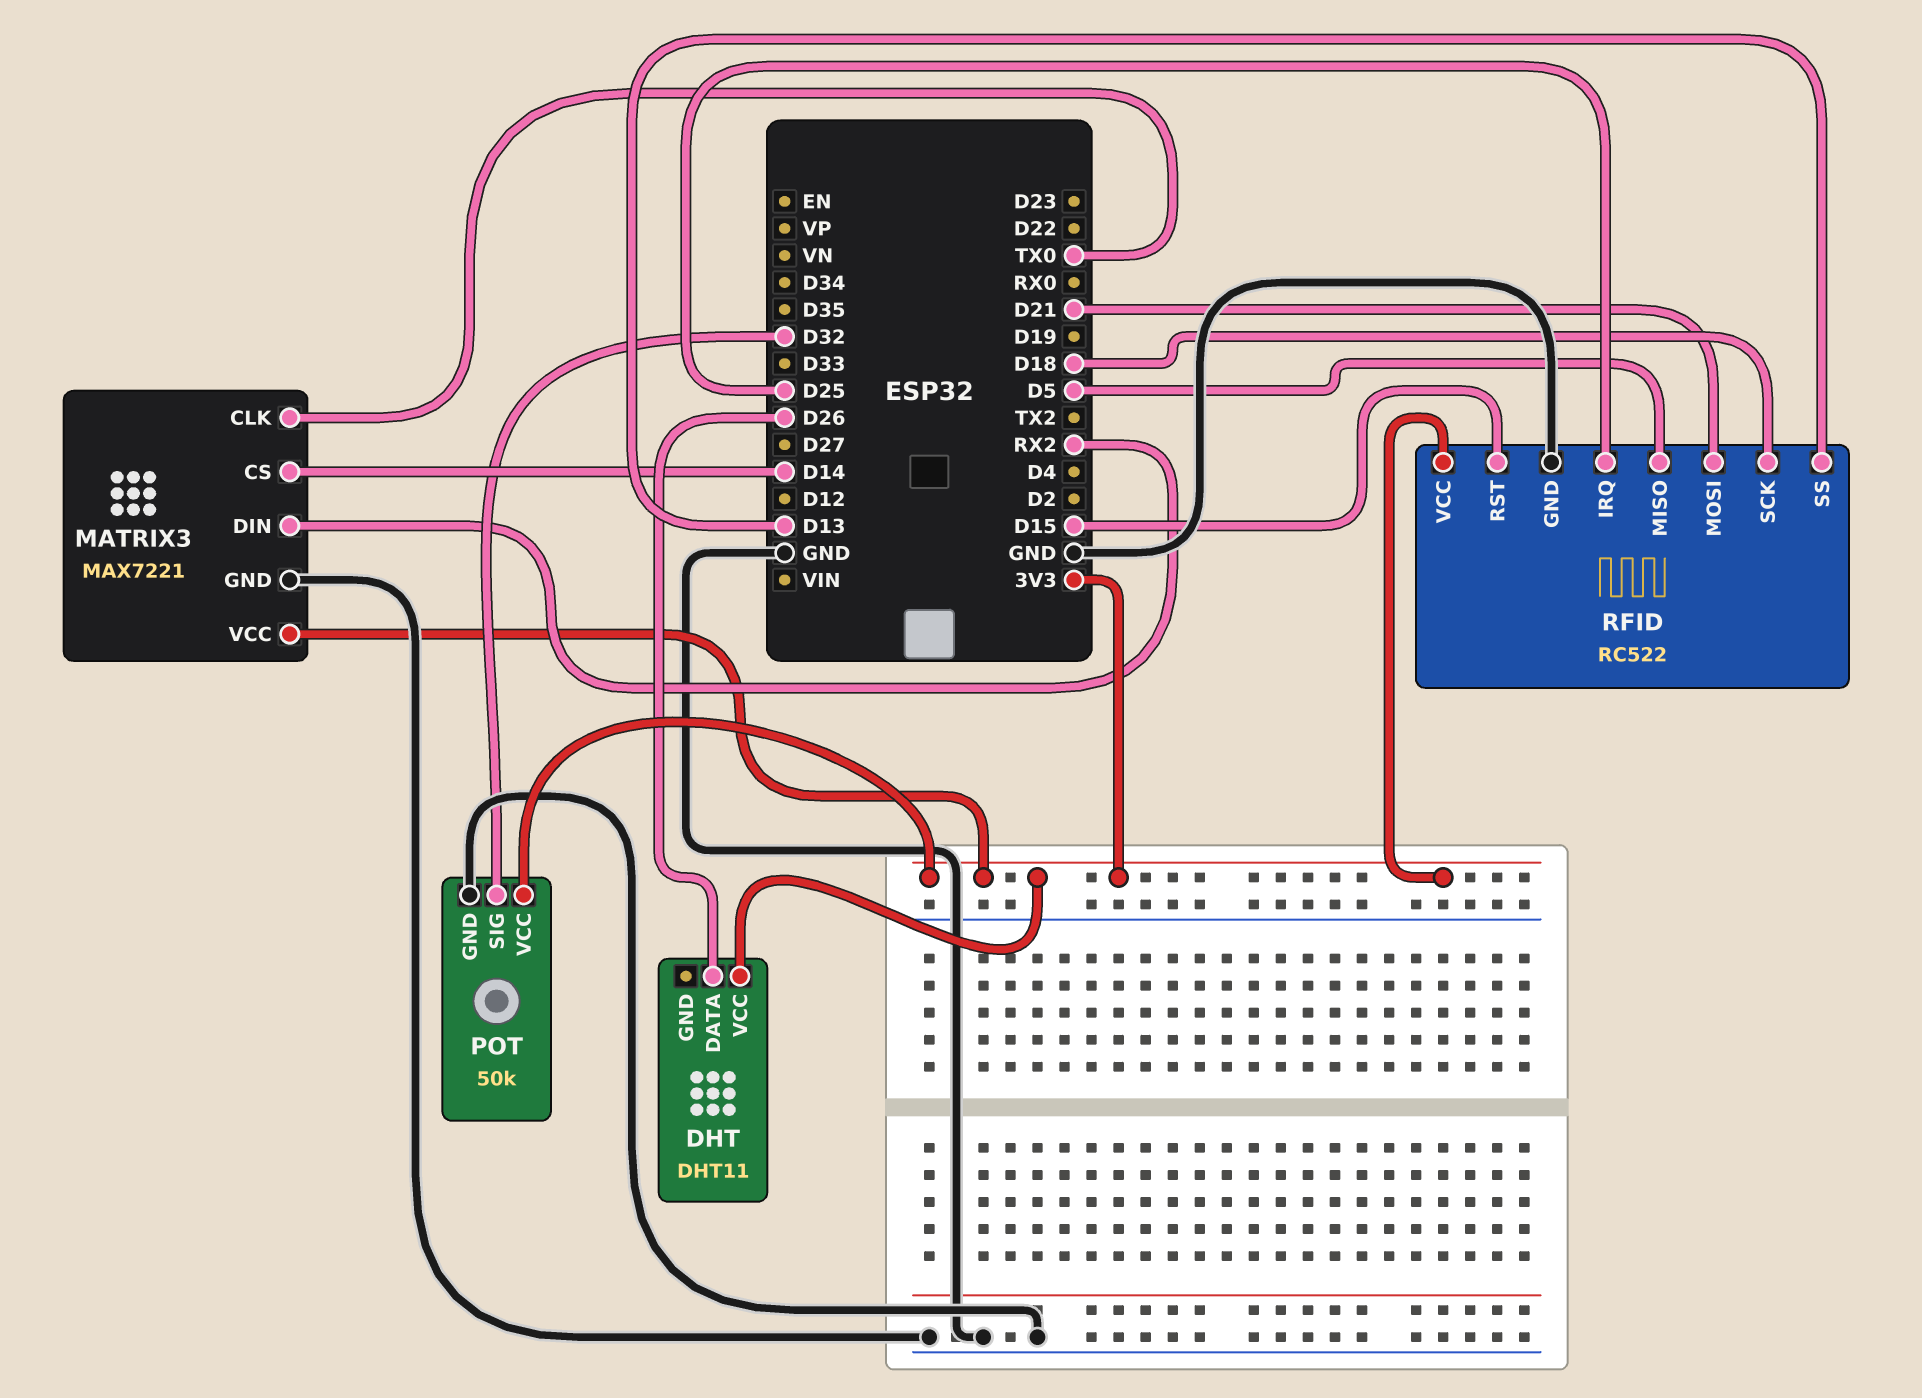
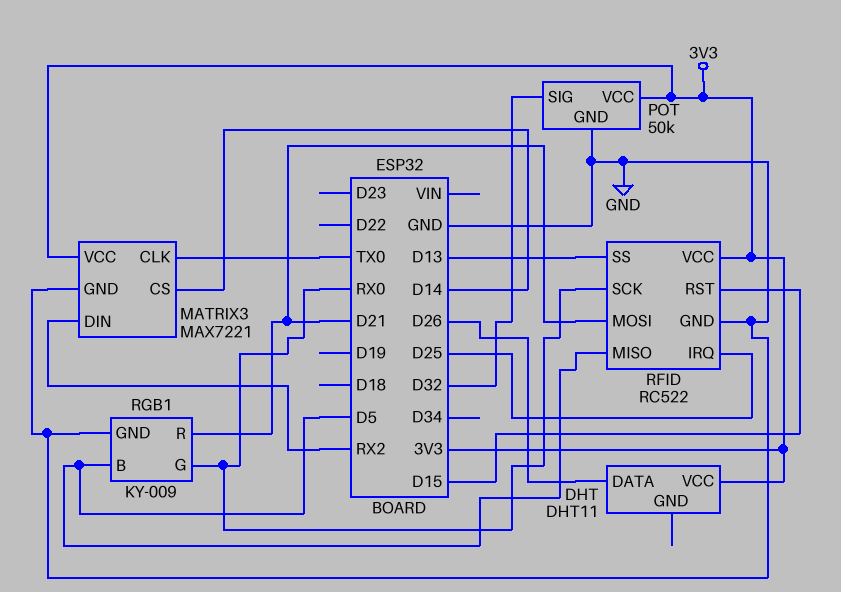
RFID pin SCK: D18 -> RX0
RGB1: none -> KY-009
RGB1 pin B: none -> D5
RGB1 pin G: none -> RX0
RGB1 pin GND: none -> GND
RGB1 pin R: none -> D21

